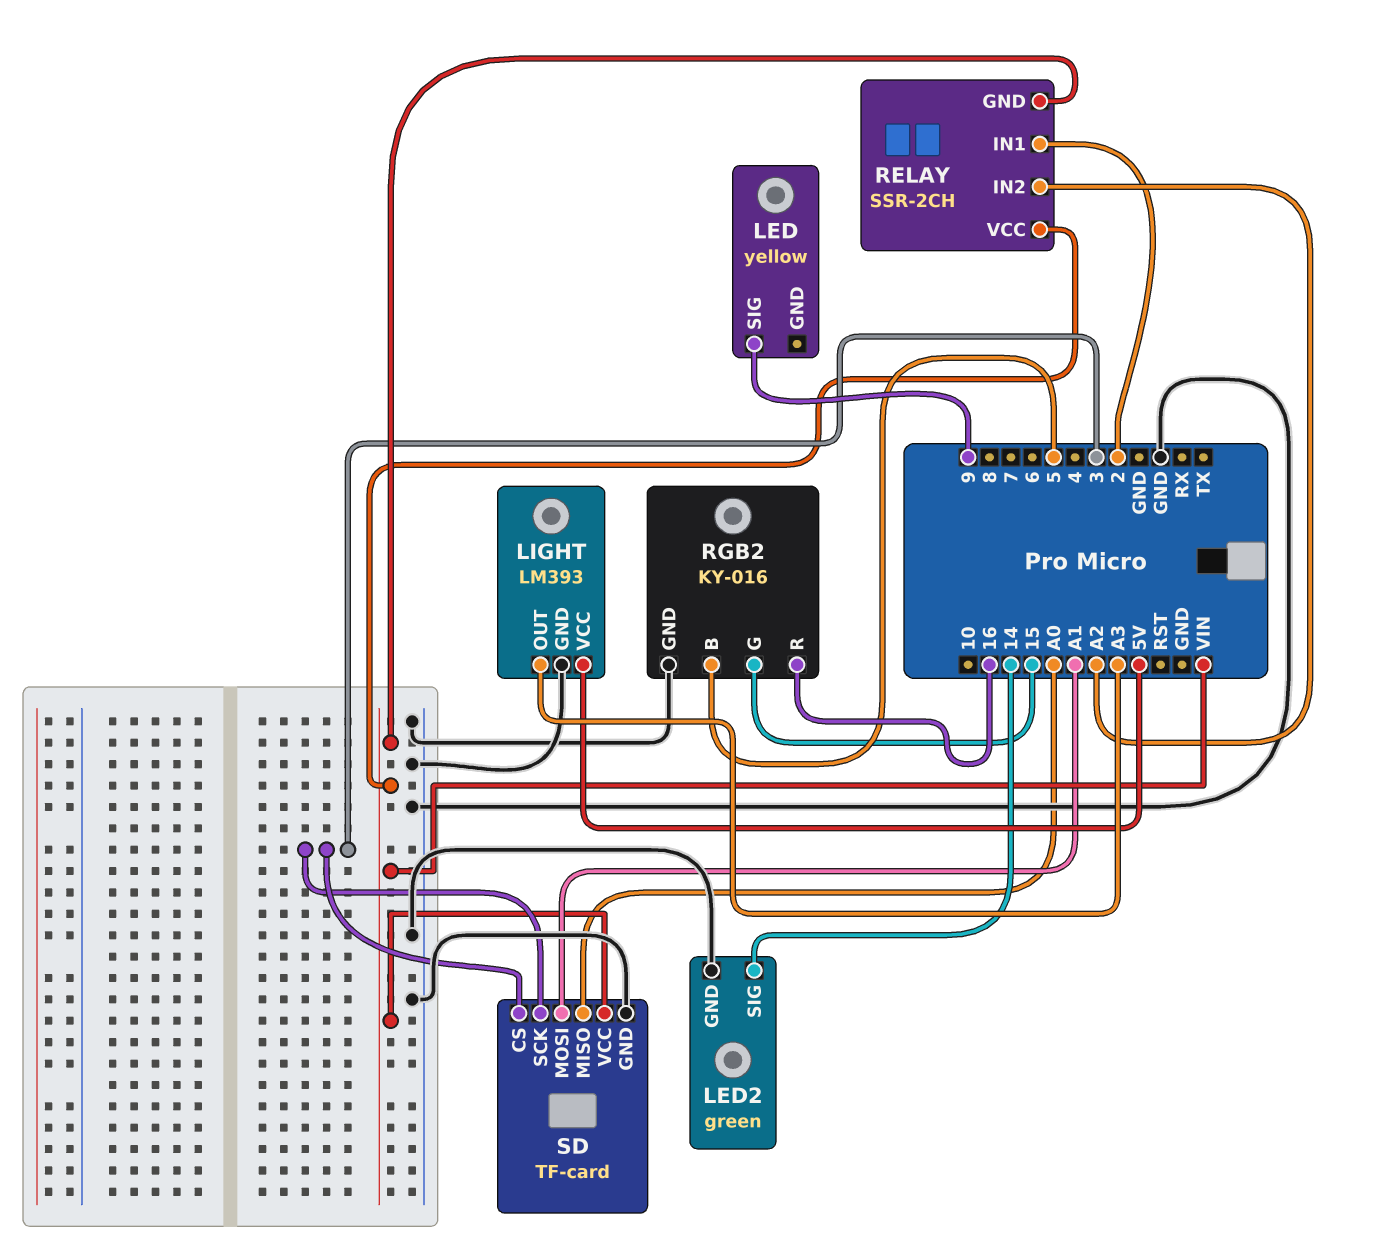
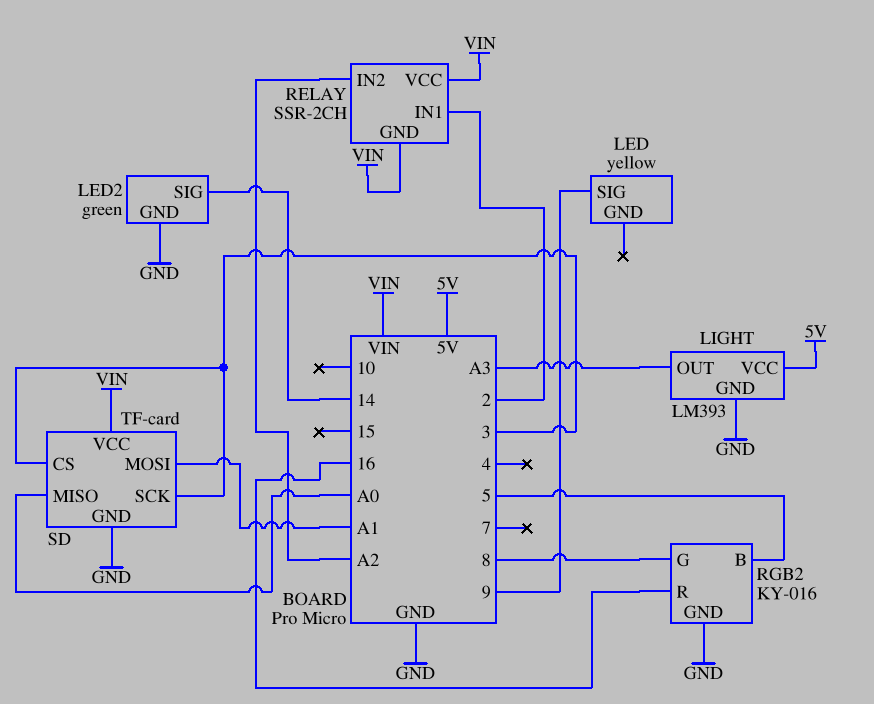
RGB2 pin G: 15 -> 8

